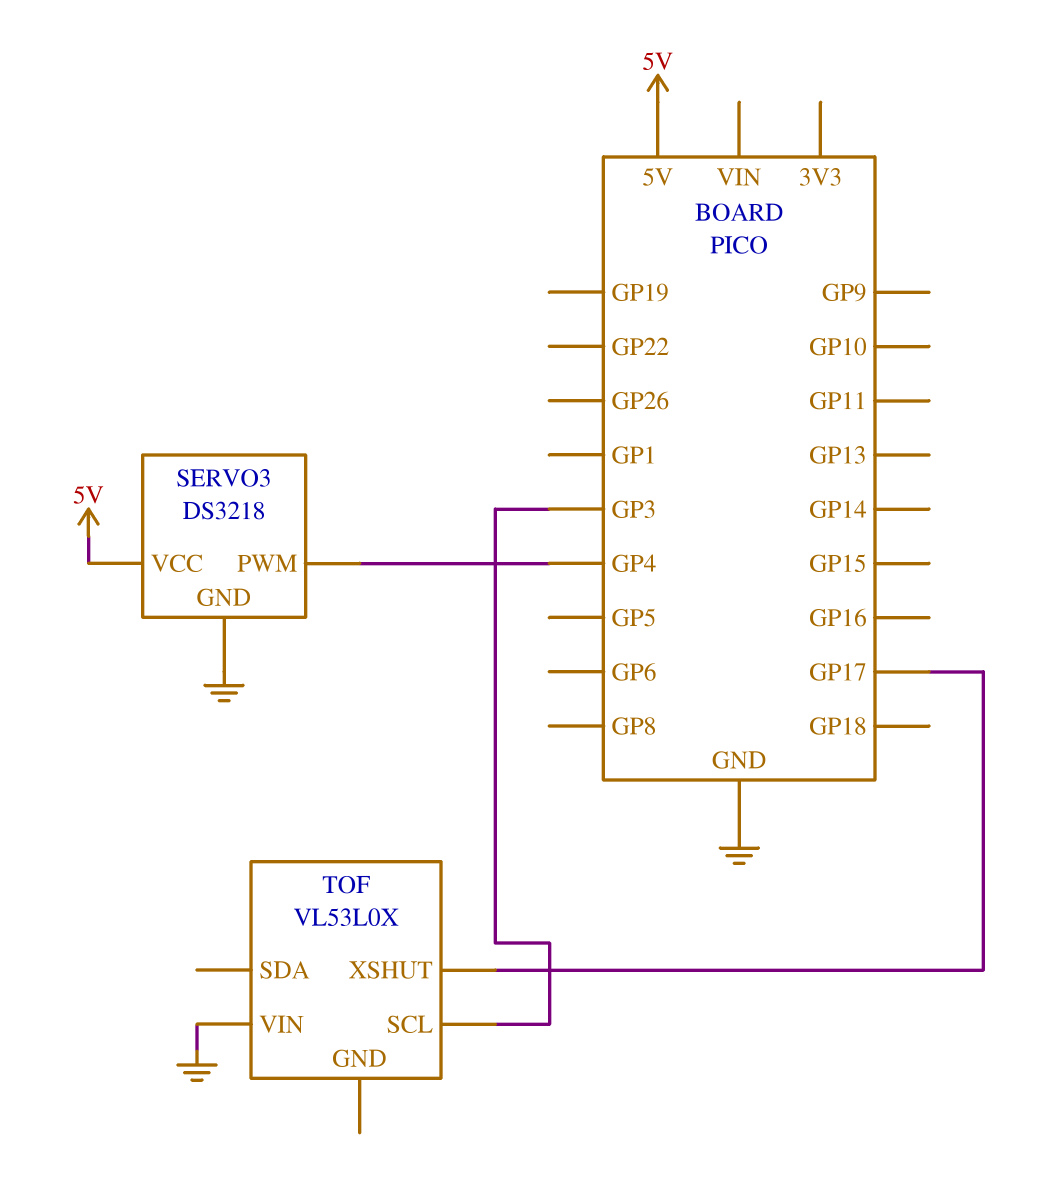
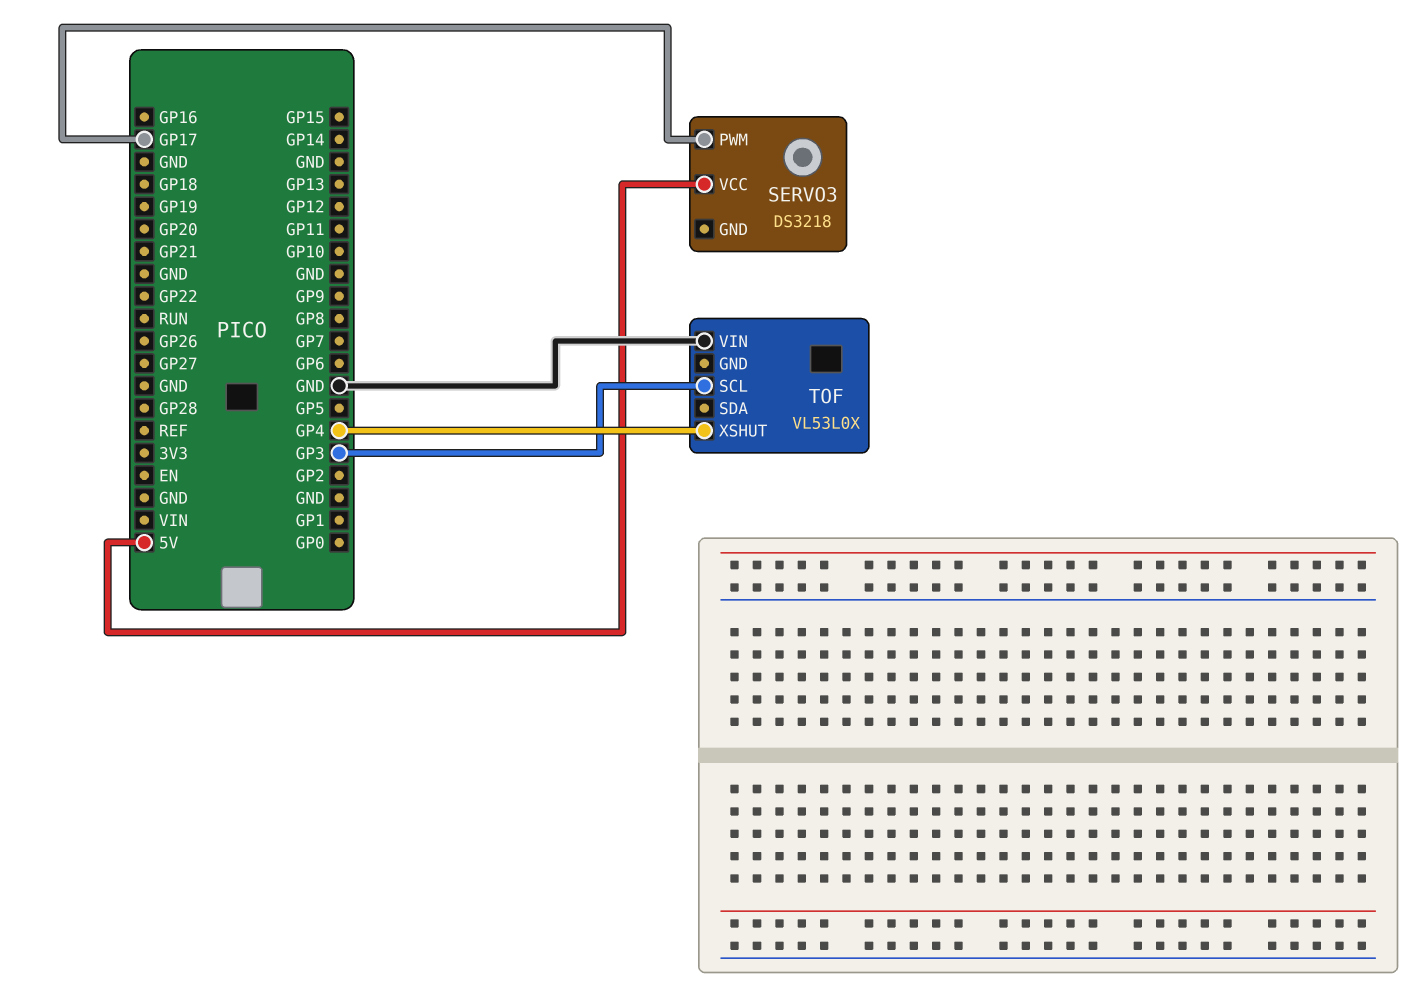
SERVO3 pin GND: GND -> none
SERVO3 pin PWM: GP4 -> GP17
TOF pin XSHUT: GP17 -> GP4

